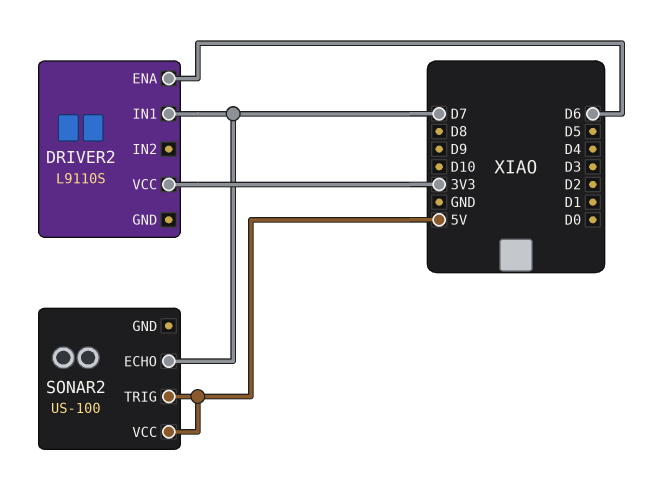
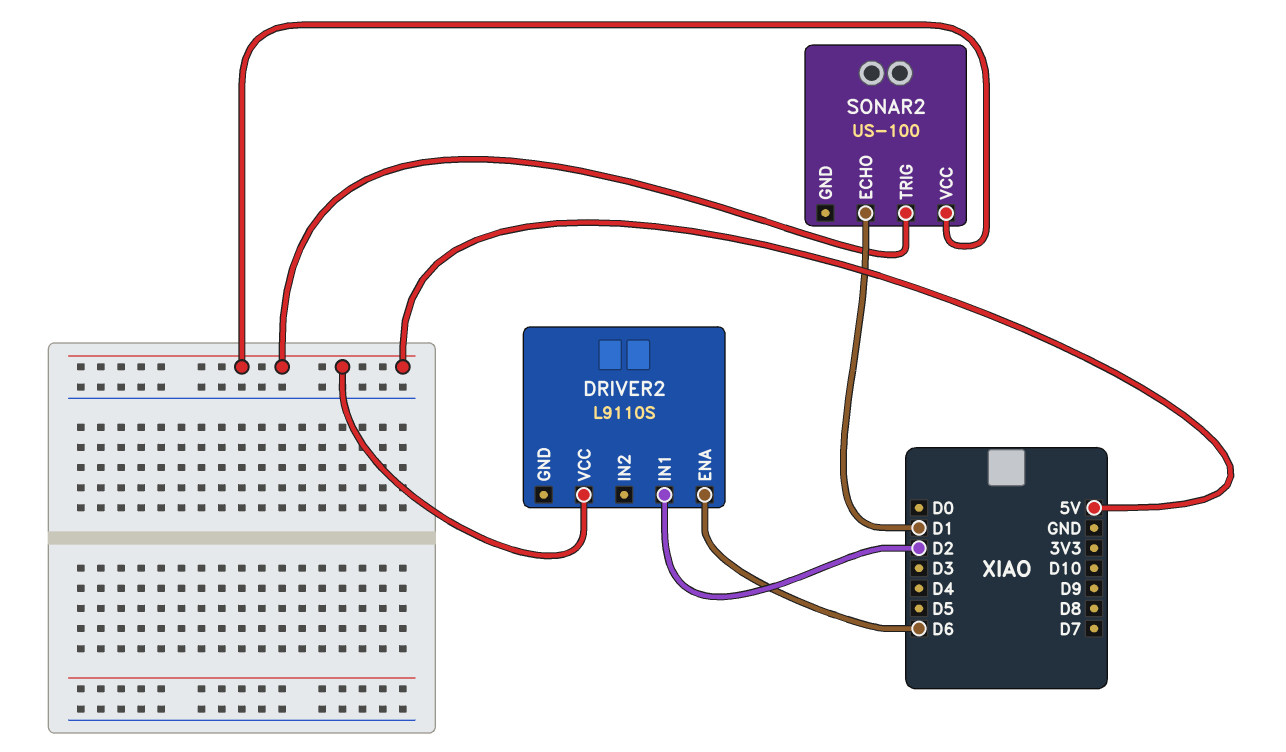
DRIVER2 pin IN1: D7 -> D2
DRIVER2 pin VCC: 3V3 -> 5V
SONAR2 pin ECHO: D7 -> D1

